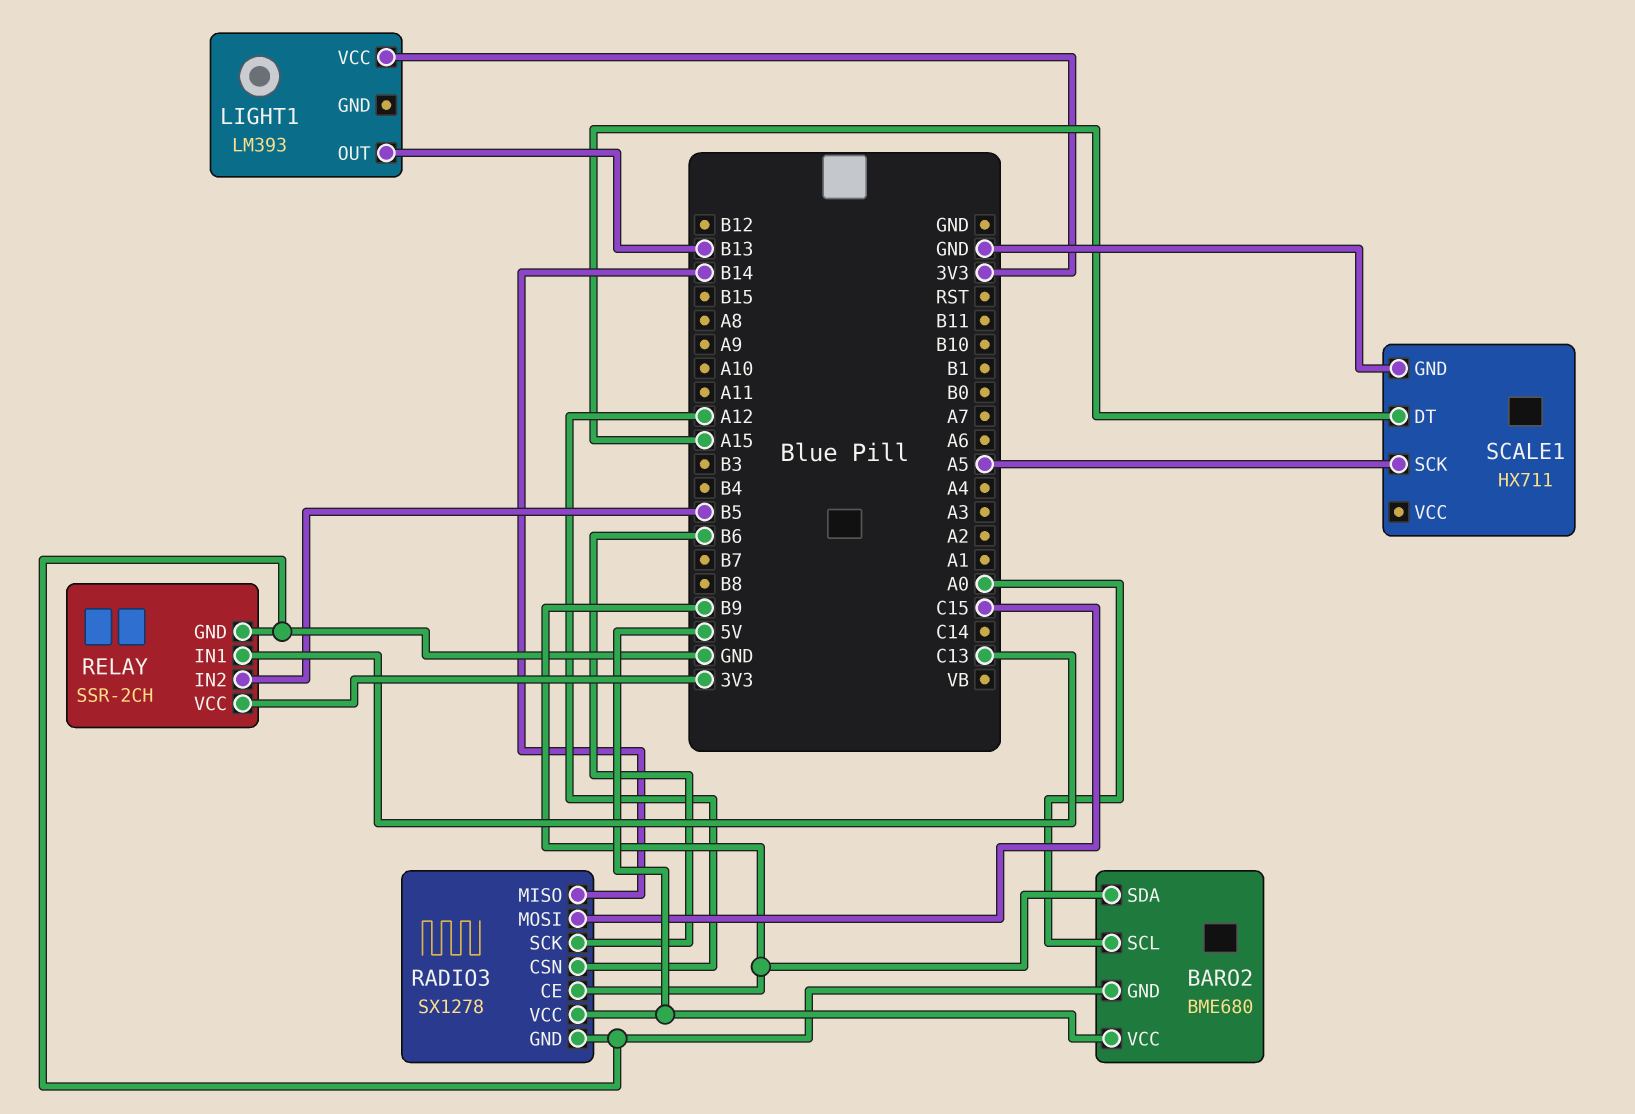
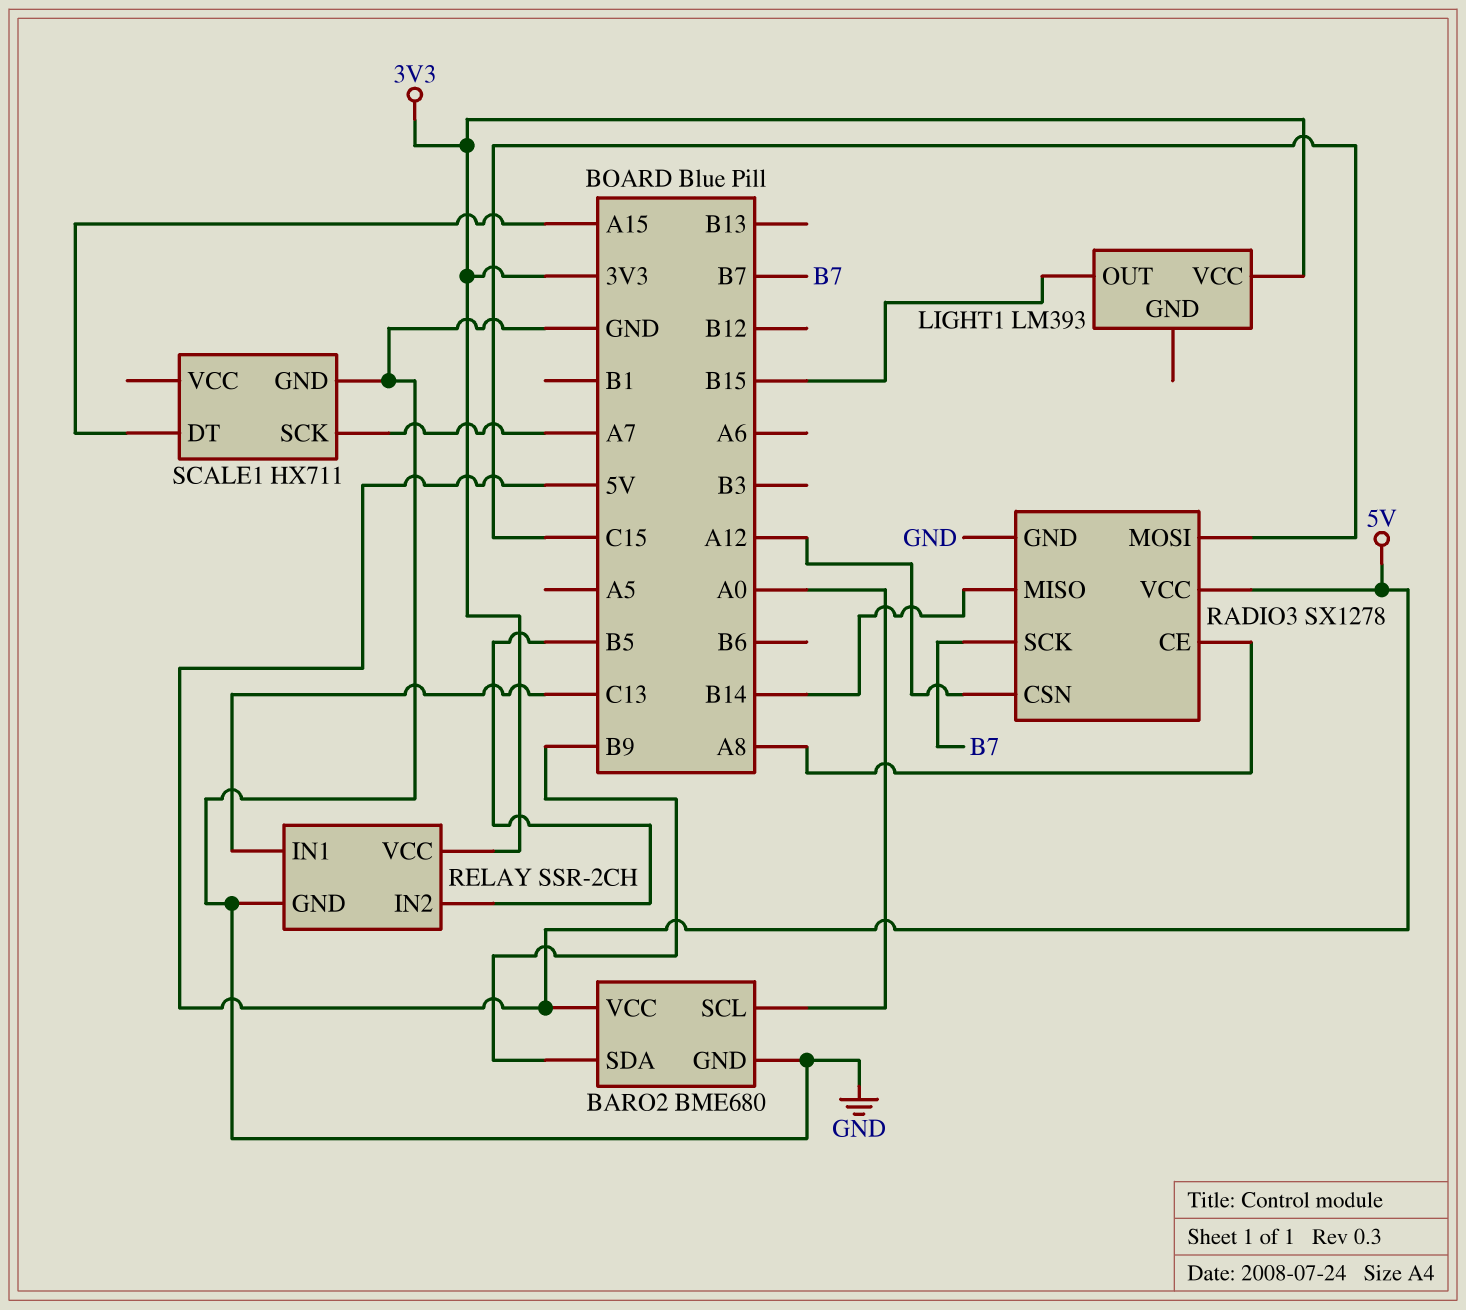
LIGHT1 pin OUT: B13 -> B15
RADIO3 pin CE: B9 -> A8
RADIO3 pin SCK: B6 -> B7
SCALE1 pin SCK: A5 -> A7

